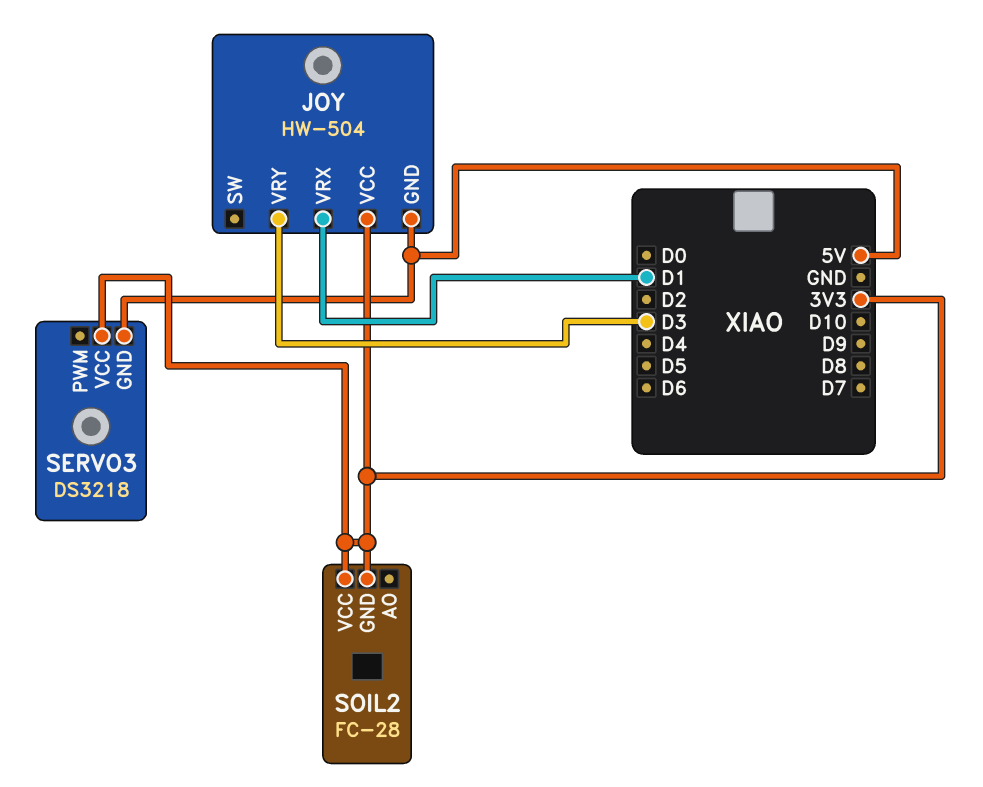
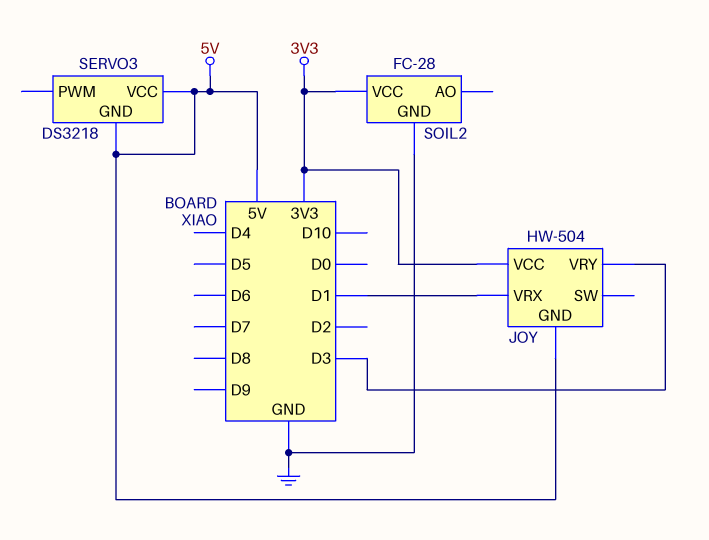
SERVO3 pin VCC: 3V3 -> 5V
SOIL2 pin GND: 3V3 -> GND

